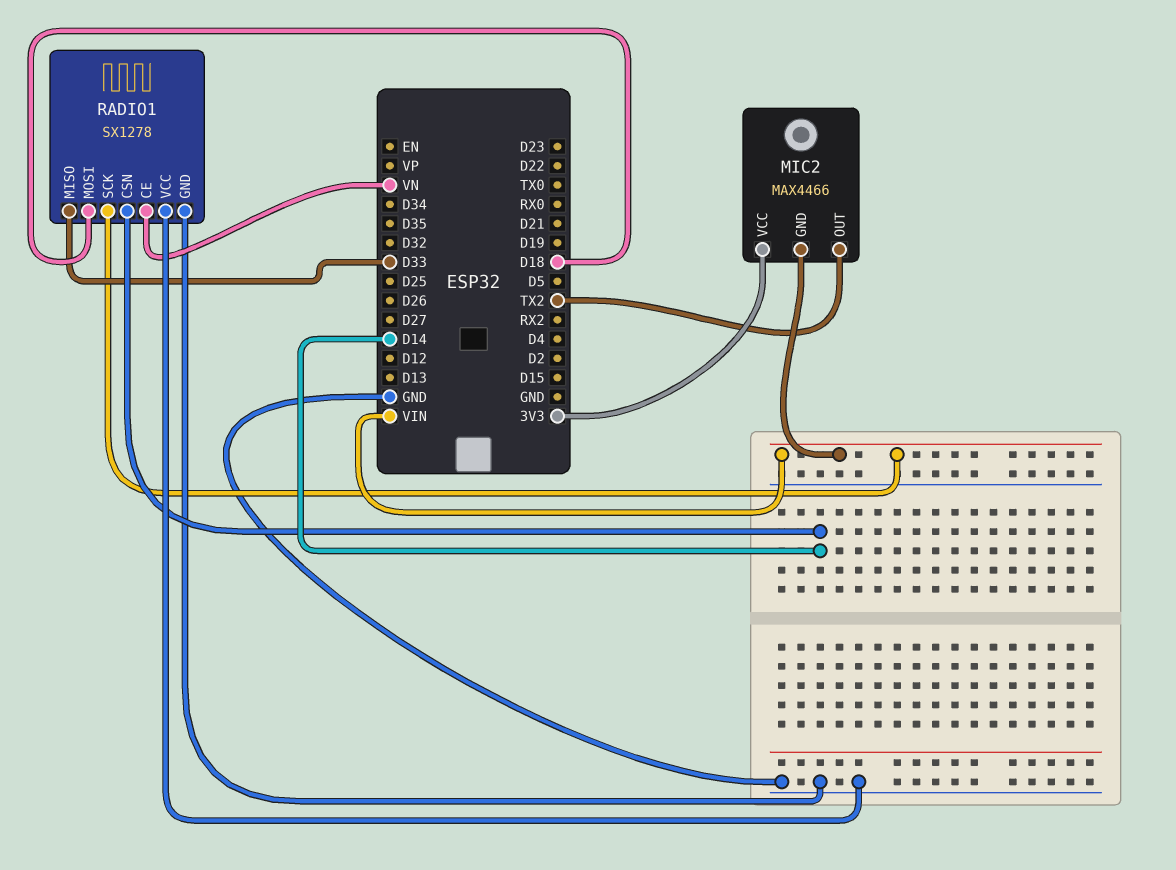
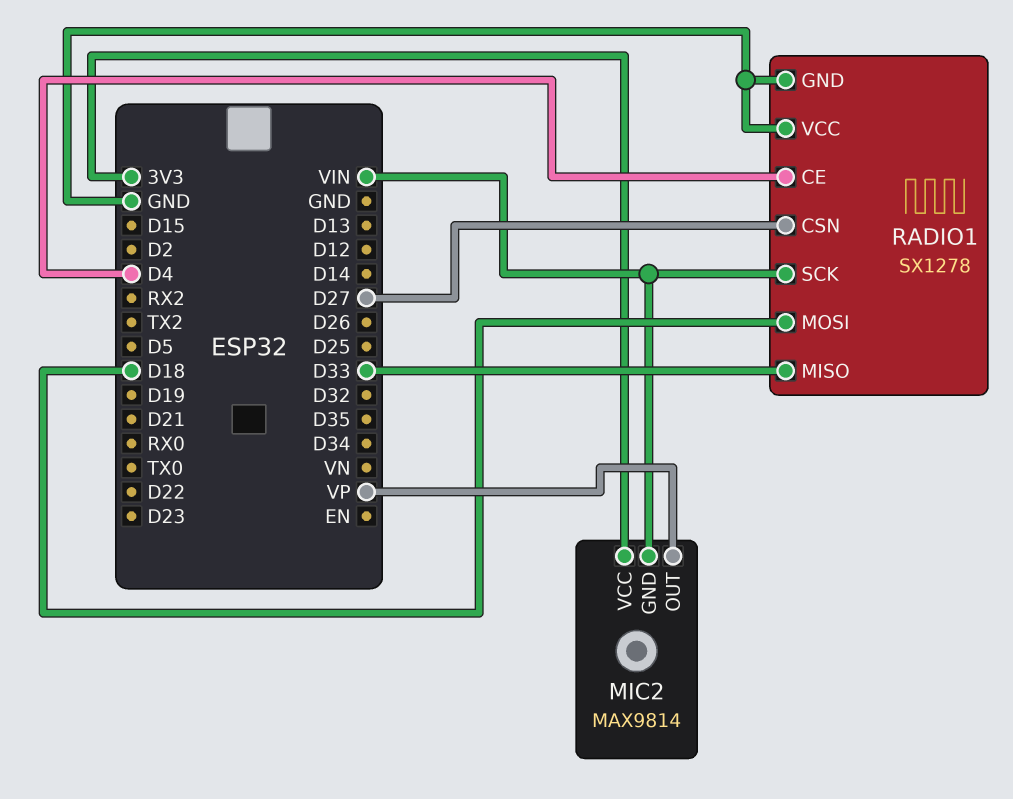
MIC2: MAX4466 -> MAX9814
MIC2 pin OUT: TX2 -> VP
RADIO1 pin CE: VN -> D4
RADIO1 pin CSN: D14 -> D27

